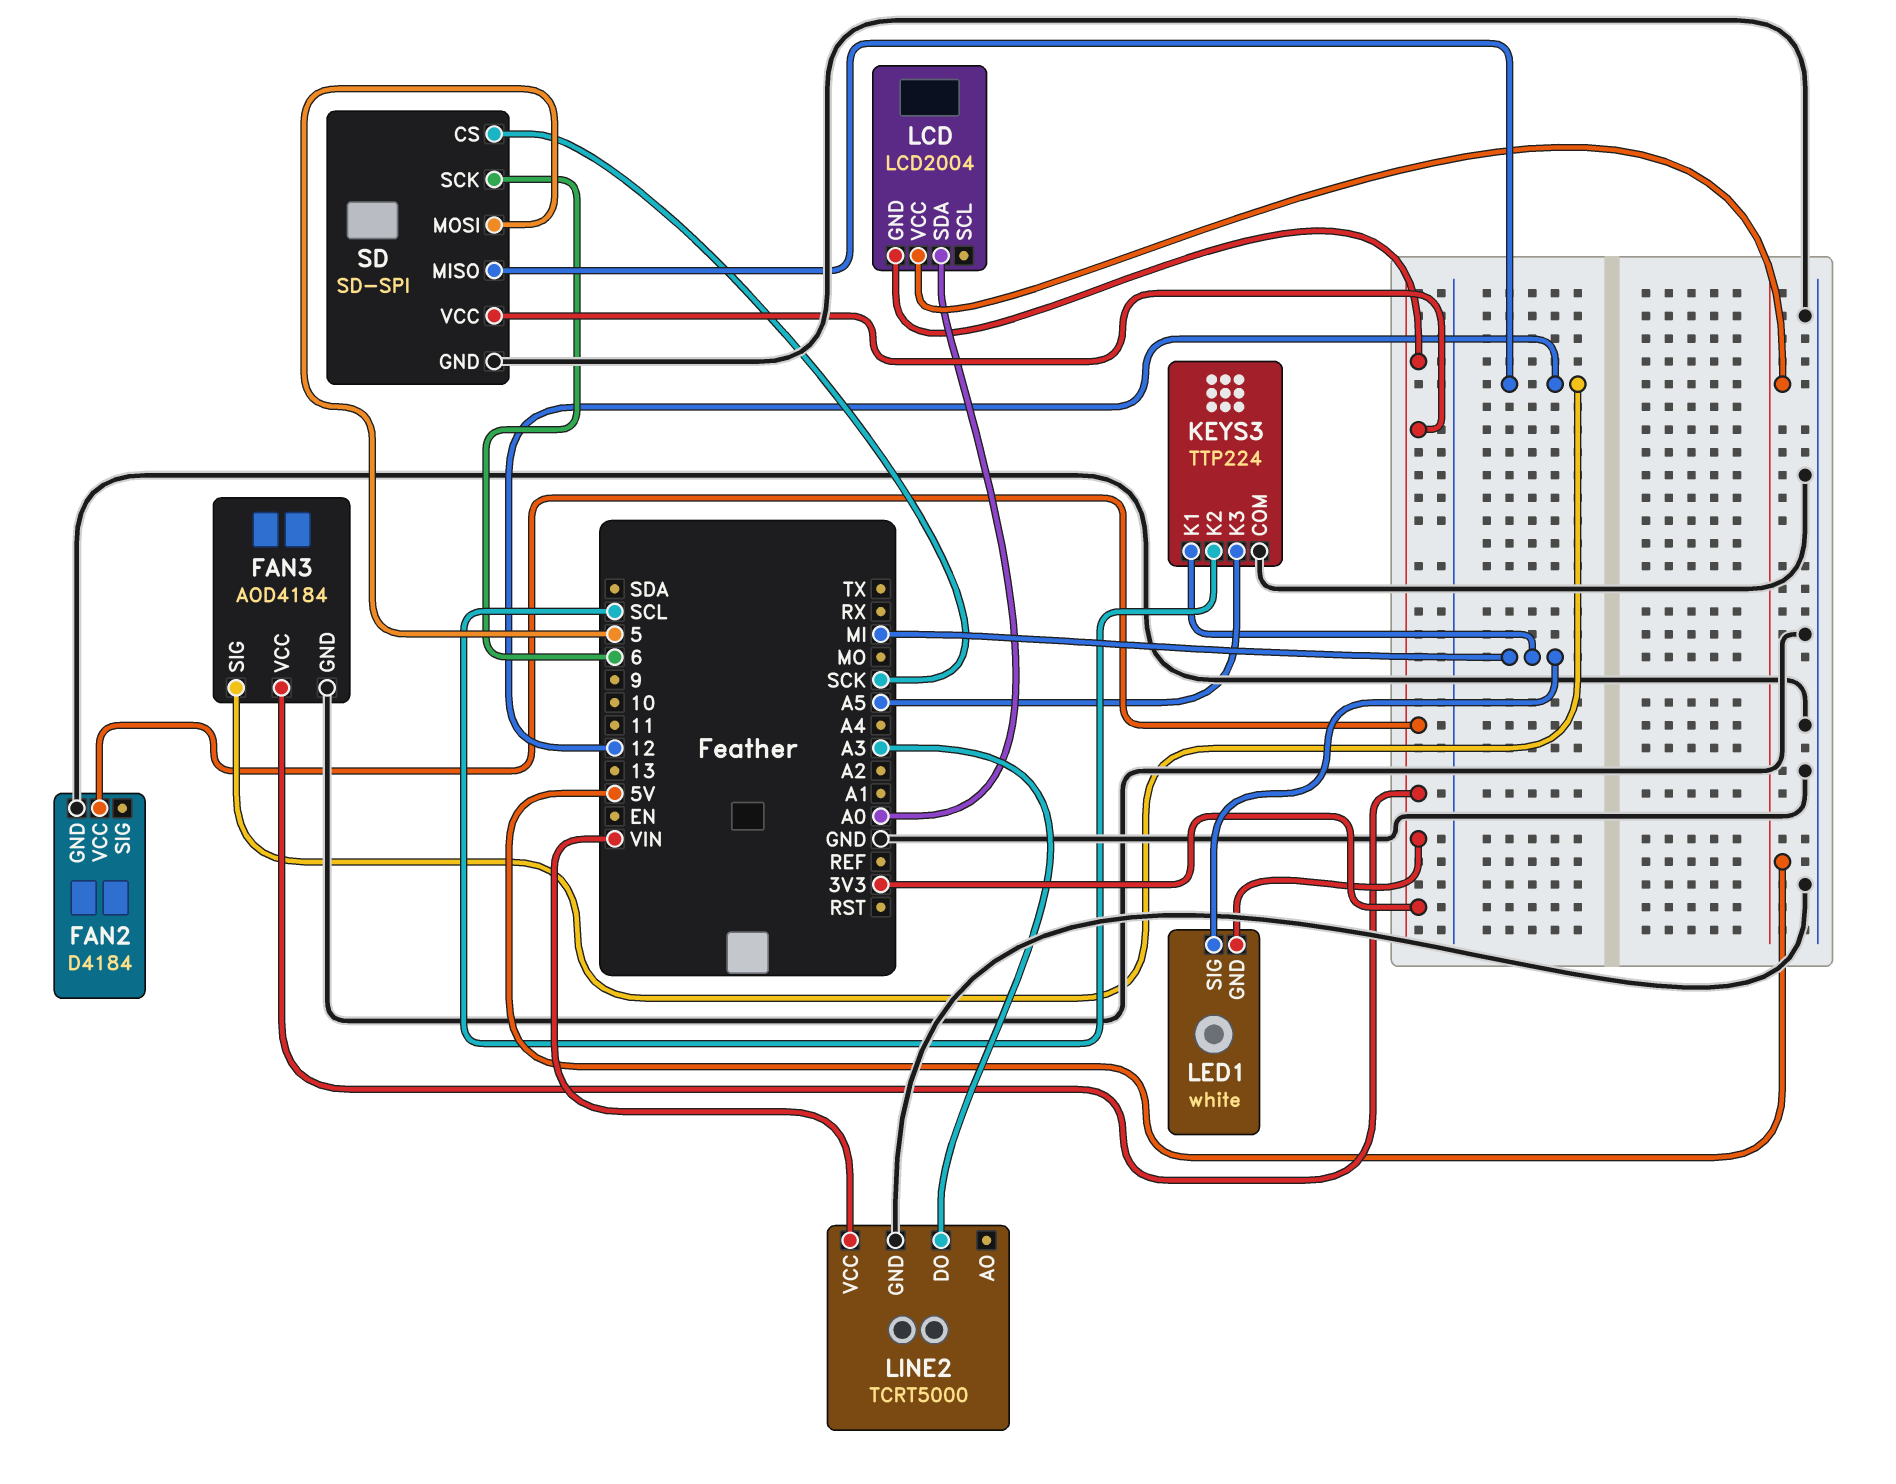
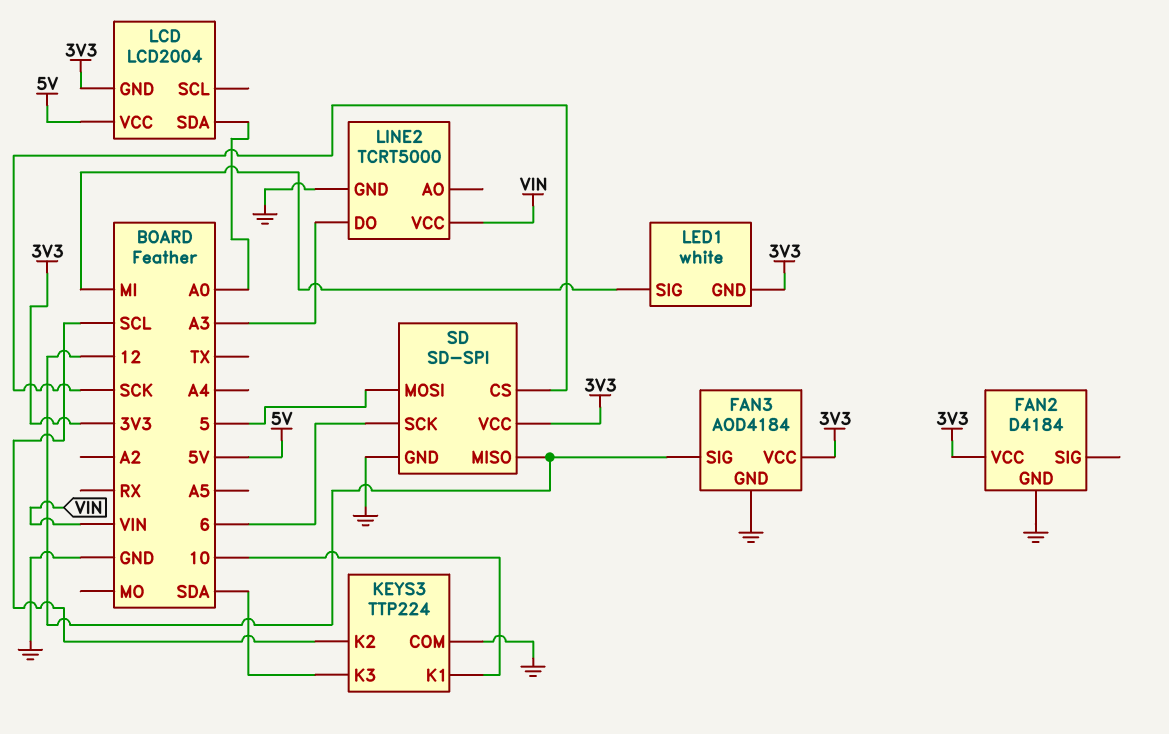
KEYS3 pin K1: MI -> 10
KEYS3 pin K3: A5 -> SDA

